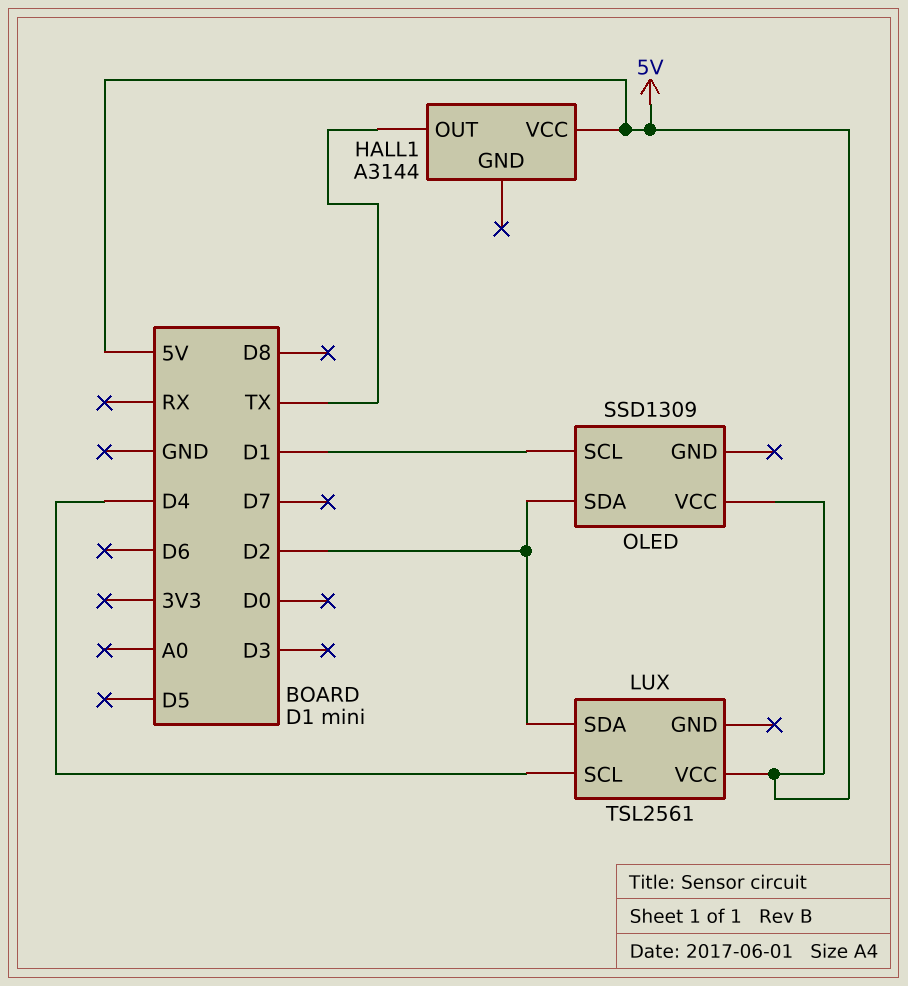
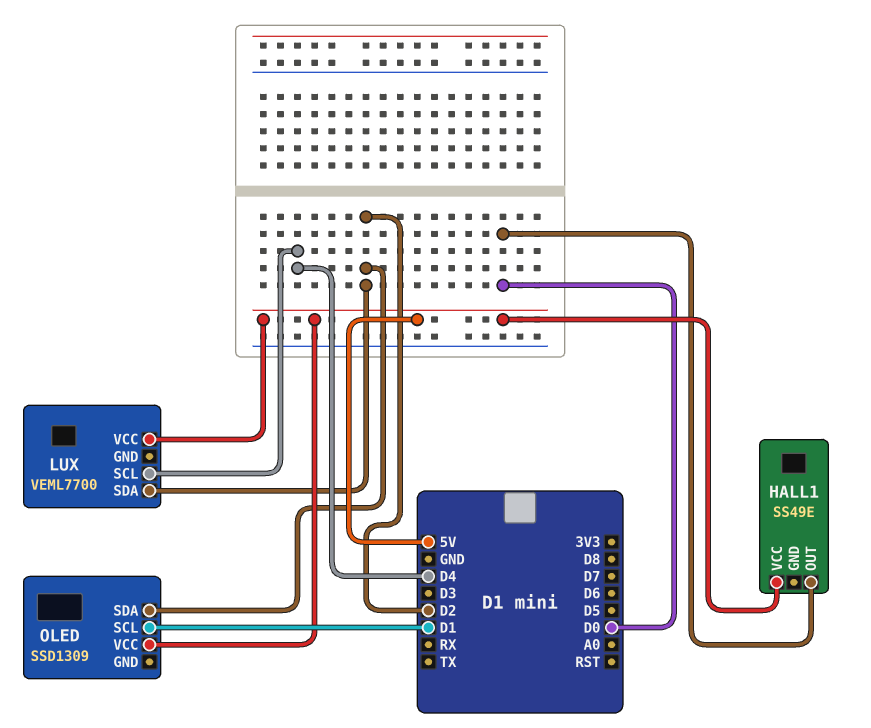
HALL1: A3144 -> SS49E
HALL1 pin OUT: TX -> D0
LUX: TSL2561 -> VEML7700

